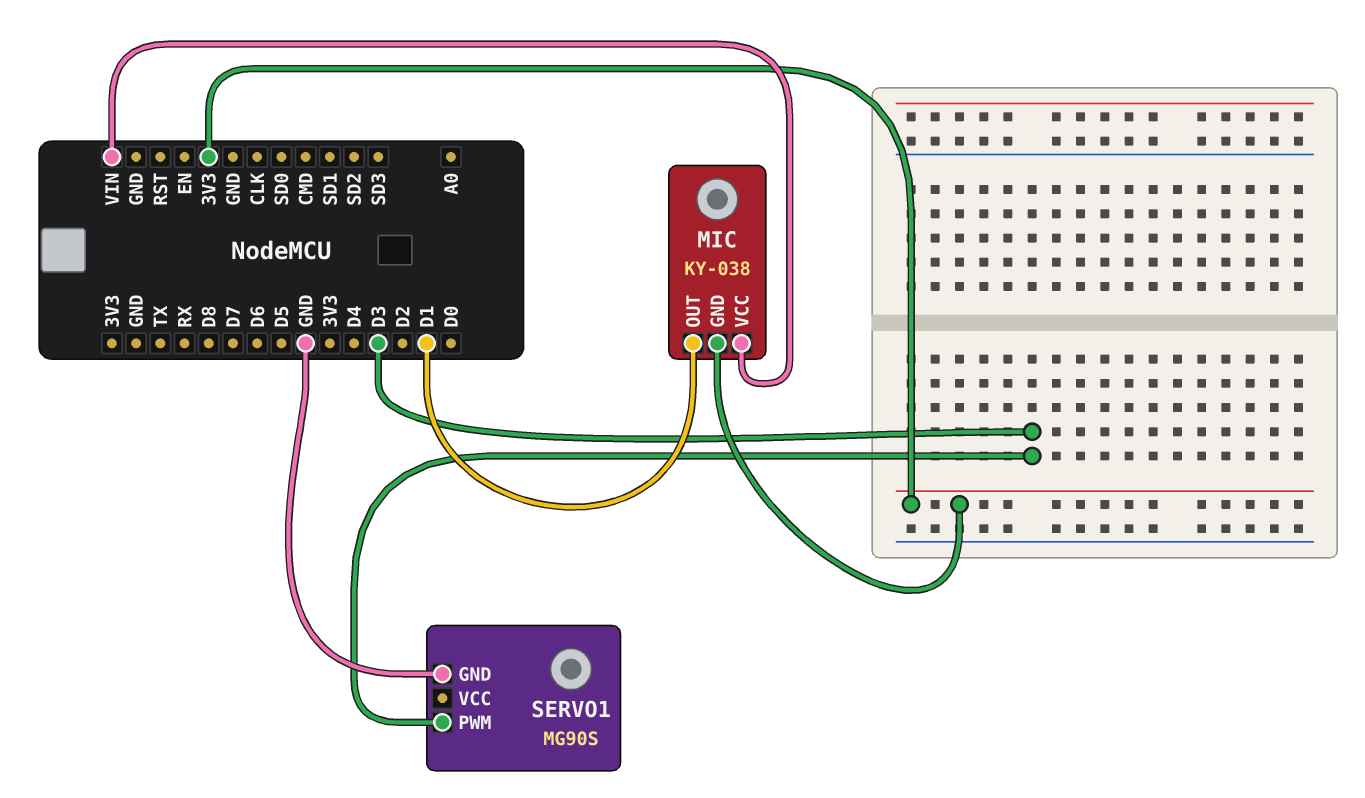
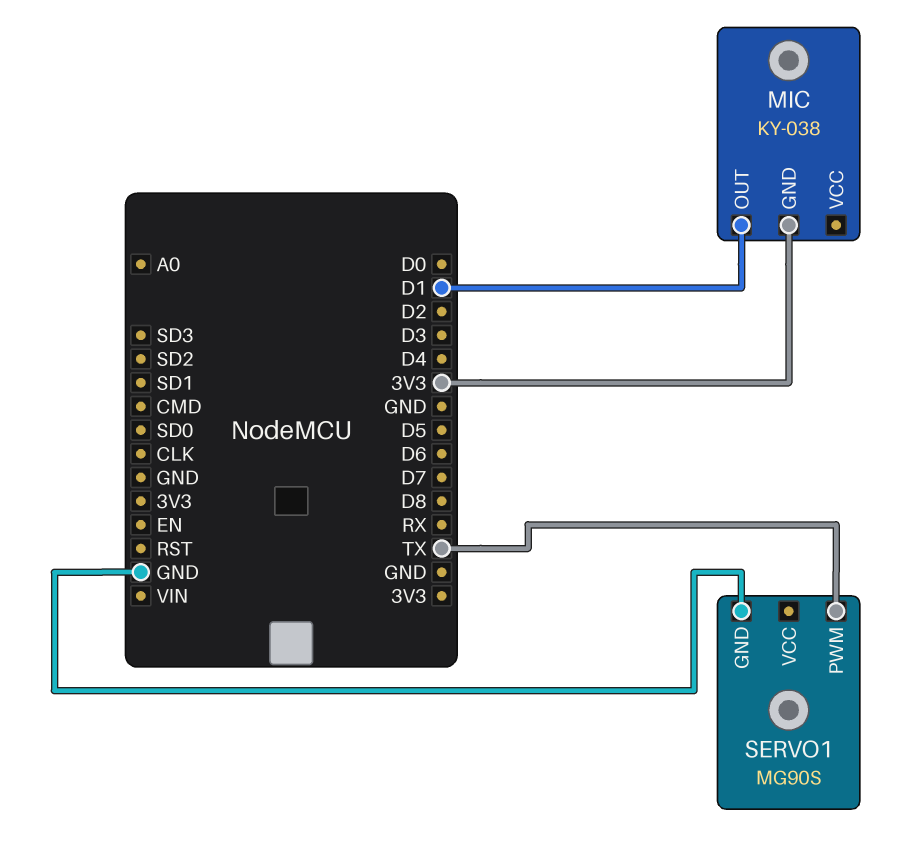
MIC pin VCC: VIN -> none
SERVO1 pin PWM: D3 -> TX

